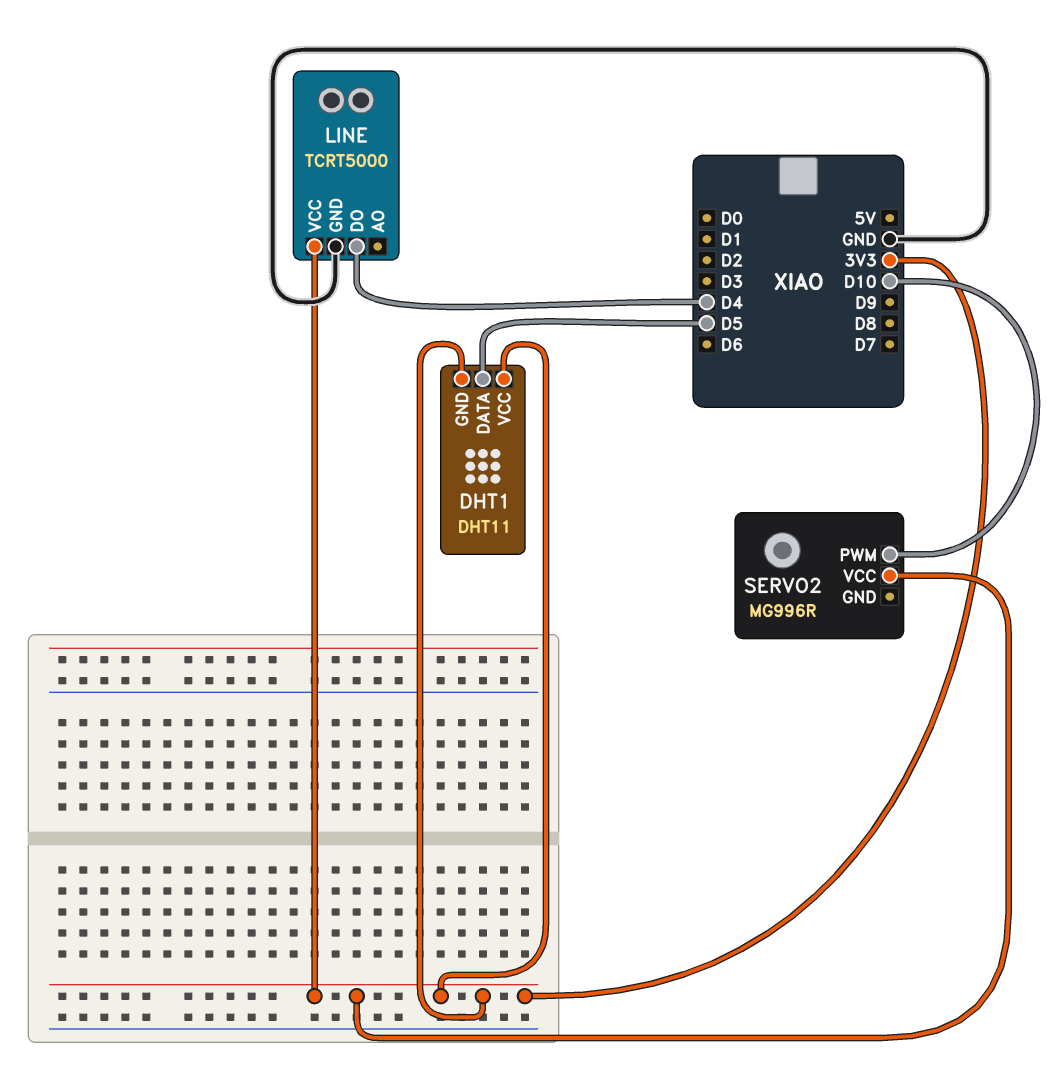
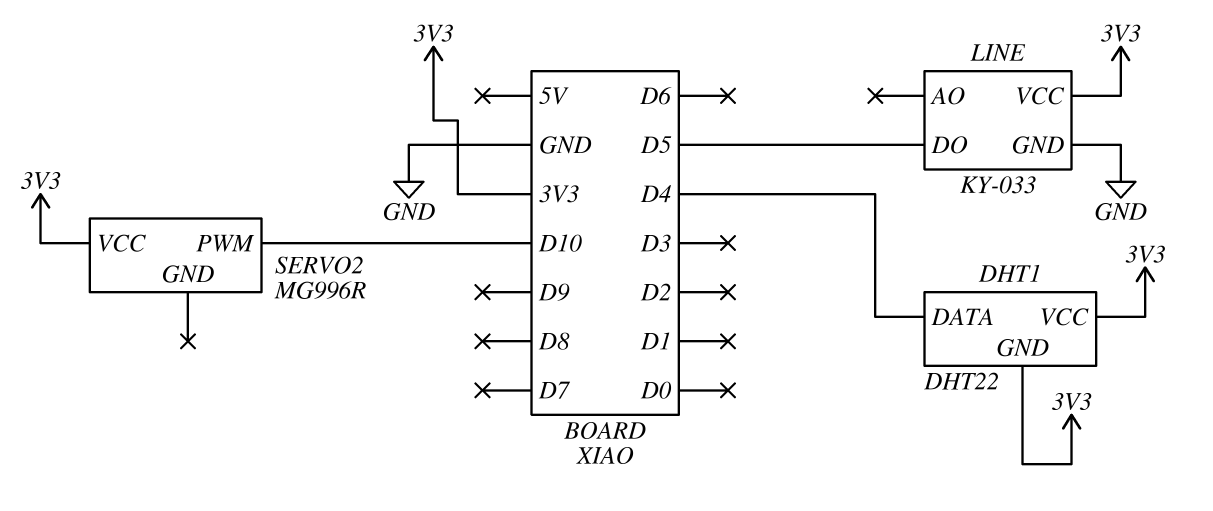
DHT1: DHT11 -> DHT22
DHT1 pin DATA: D5 -> D4
LINE: TCRT5000 -> KY-033
LINE pin DO: D4 -> D5

